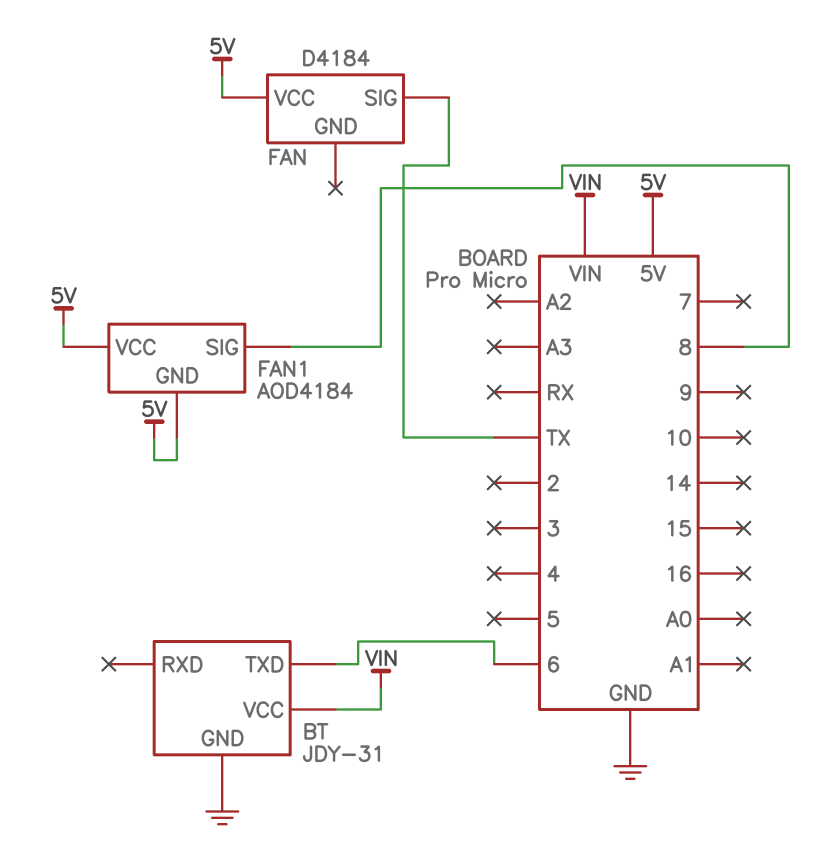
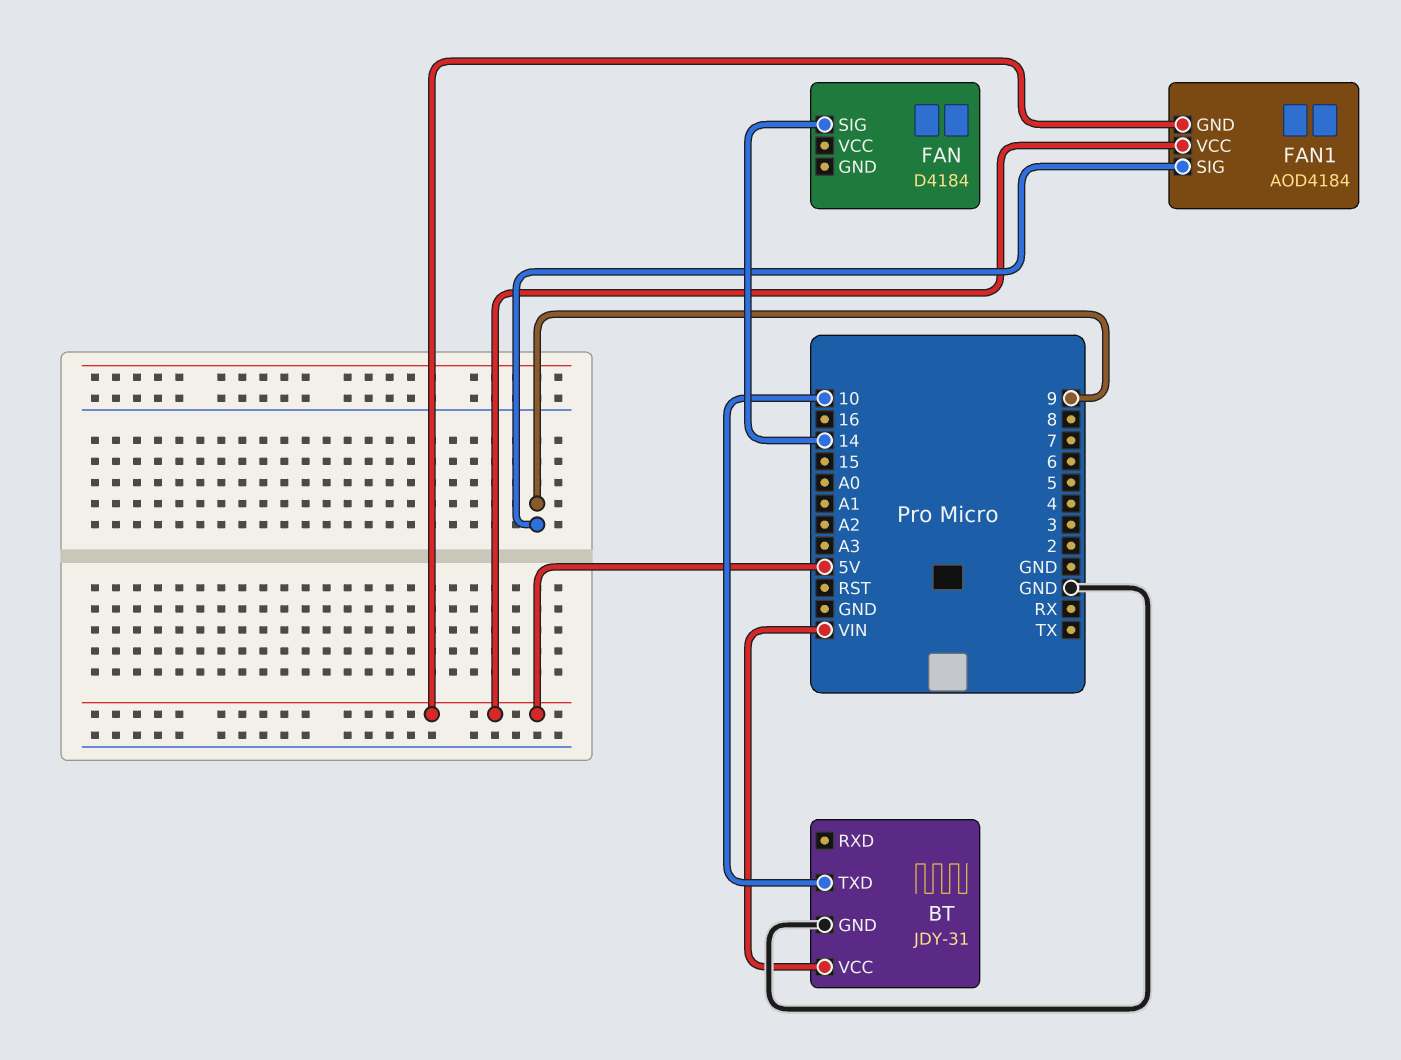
BT pin TXD: 6 -> 10
FAN pin SIG: TX -> 14
FAN pin VCC: 5V -> none
FAN1 pin SIG: 8 -> 9

